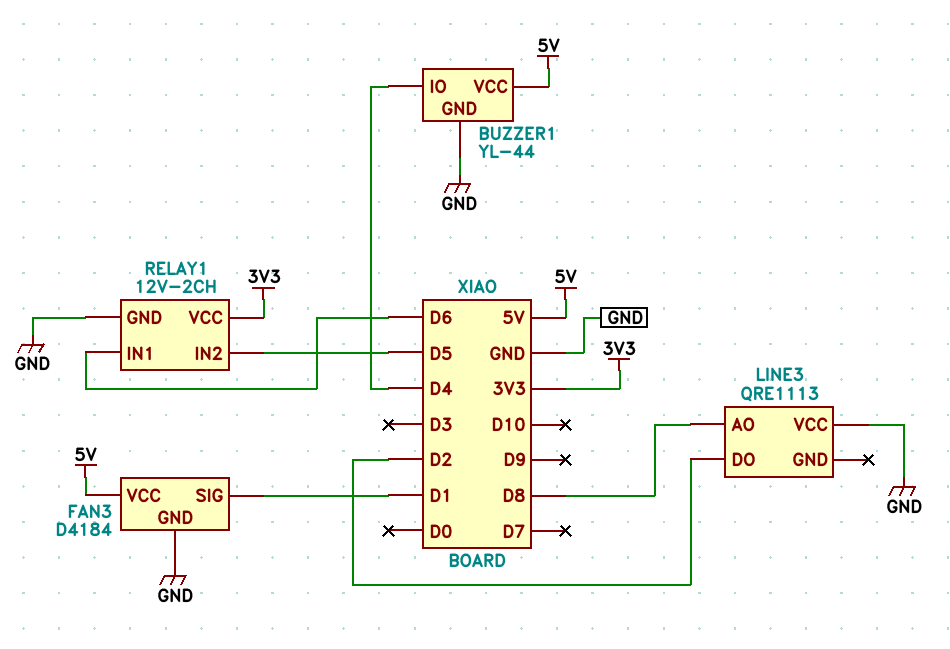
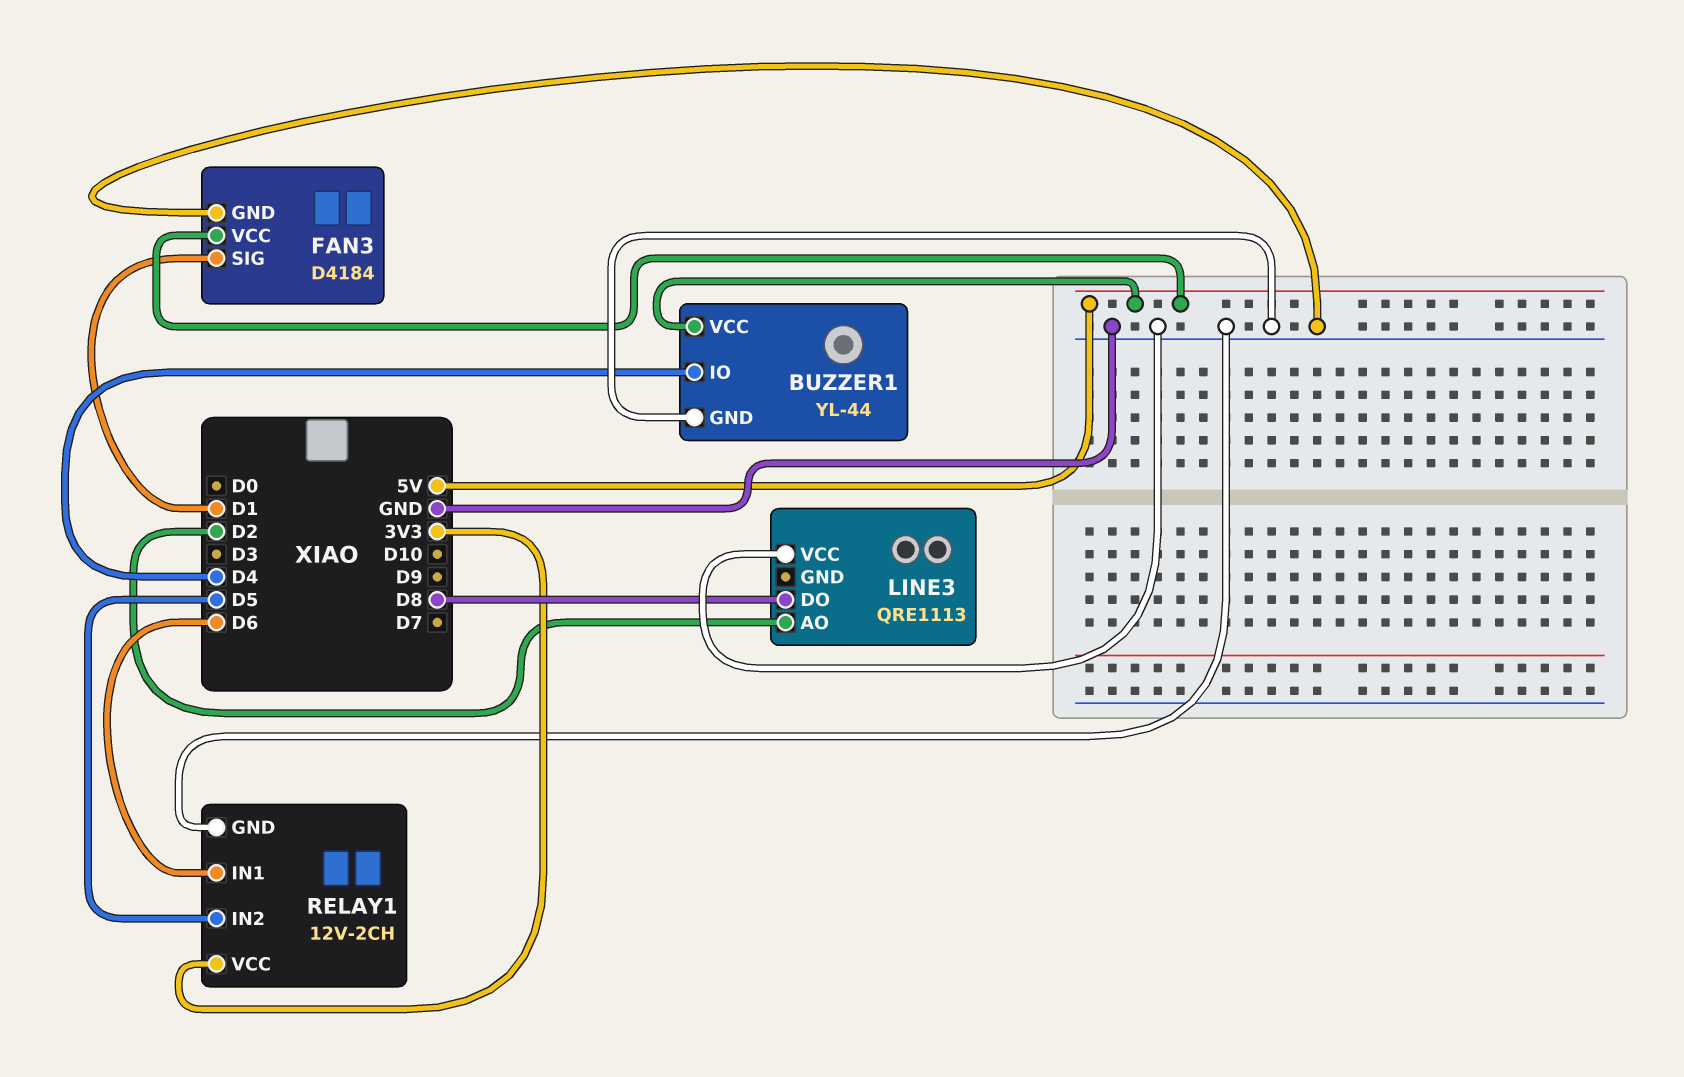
LINE3 pin AO: D8 -> D2
LINE3 pin DO: D2 -> D8

